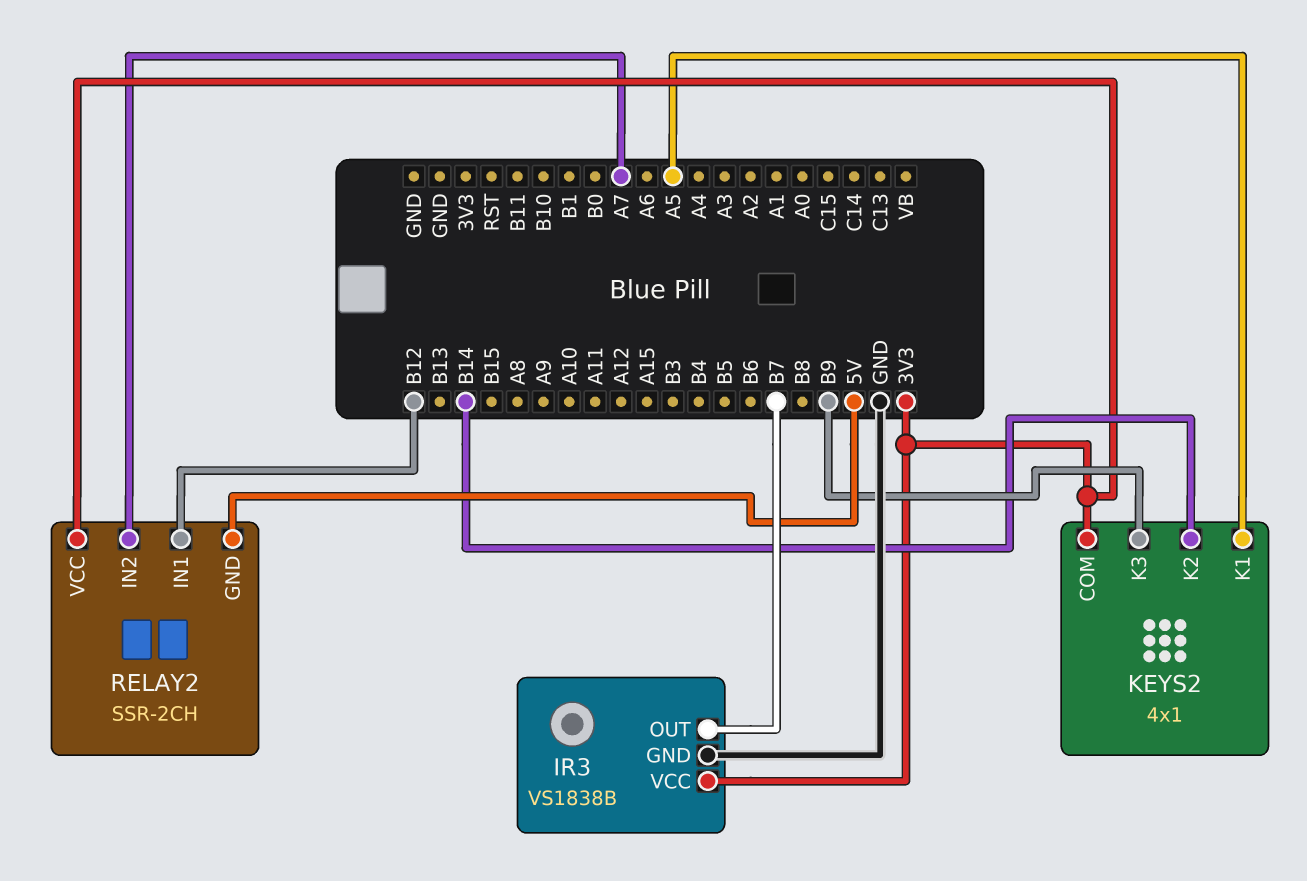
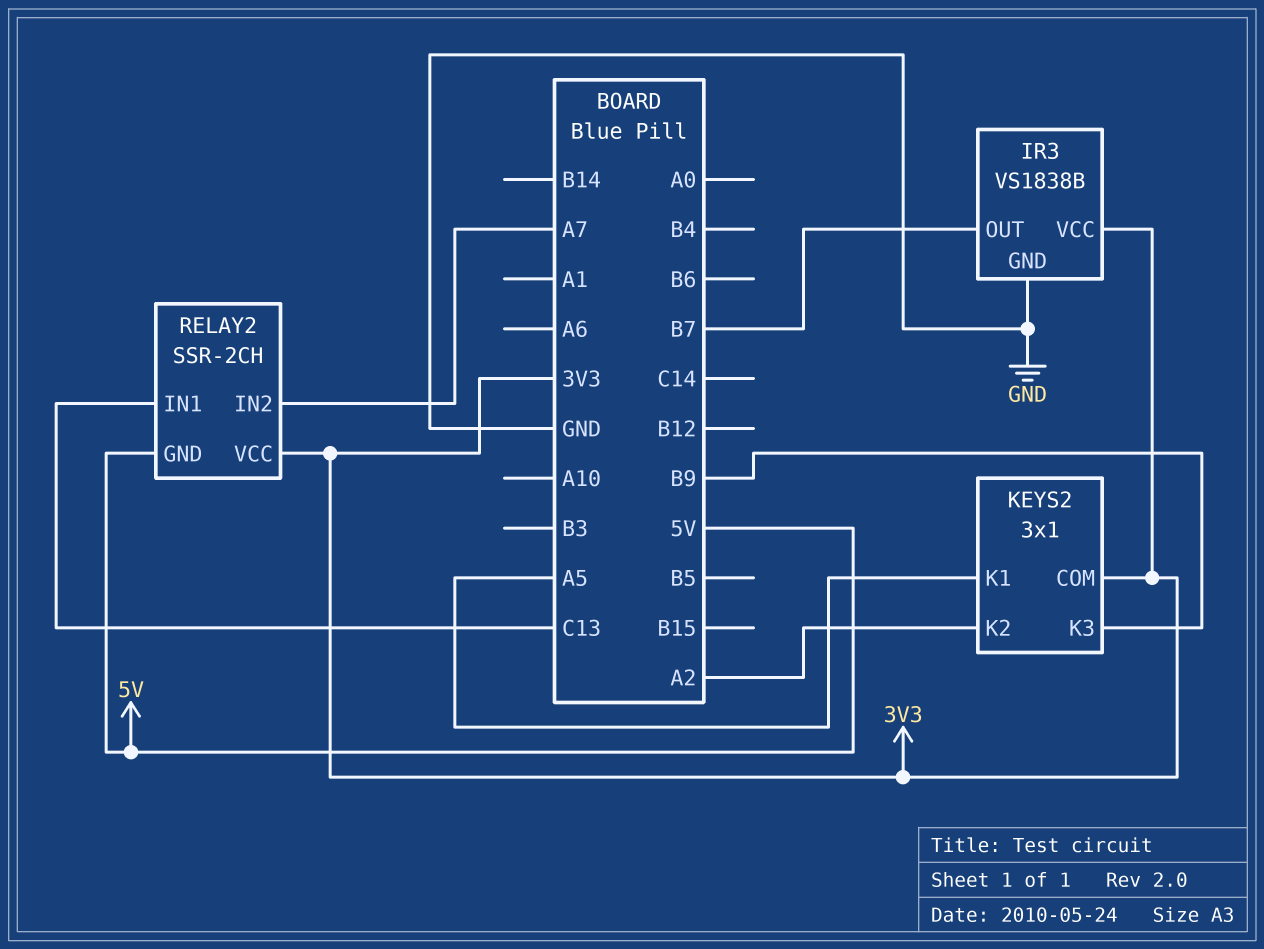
KEYS2: 4x1 -> 3x1
KEYS2 pin K2: B14 -> A2
RELAY2 pin IN1: B12 -> C13

